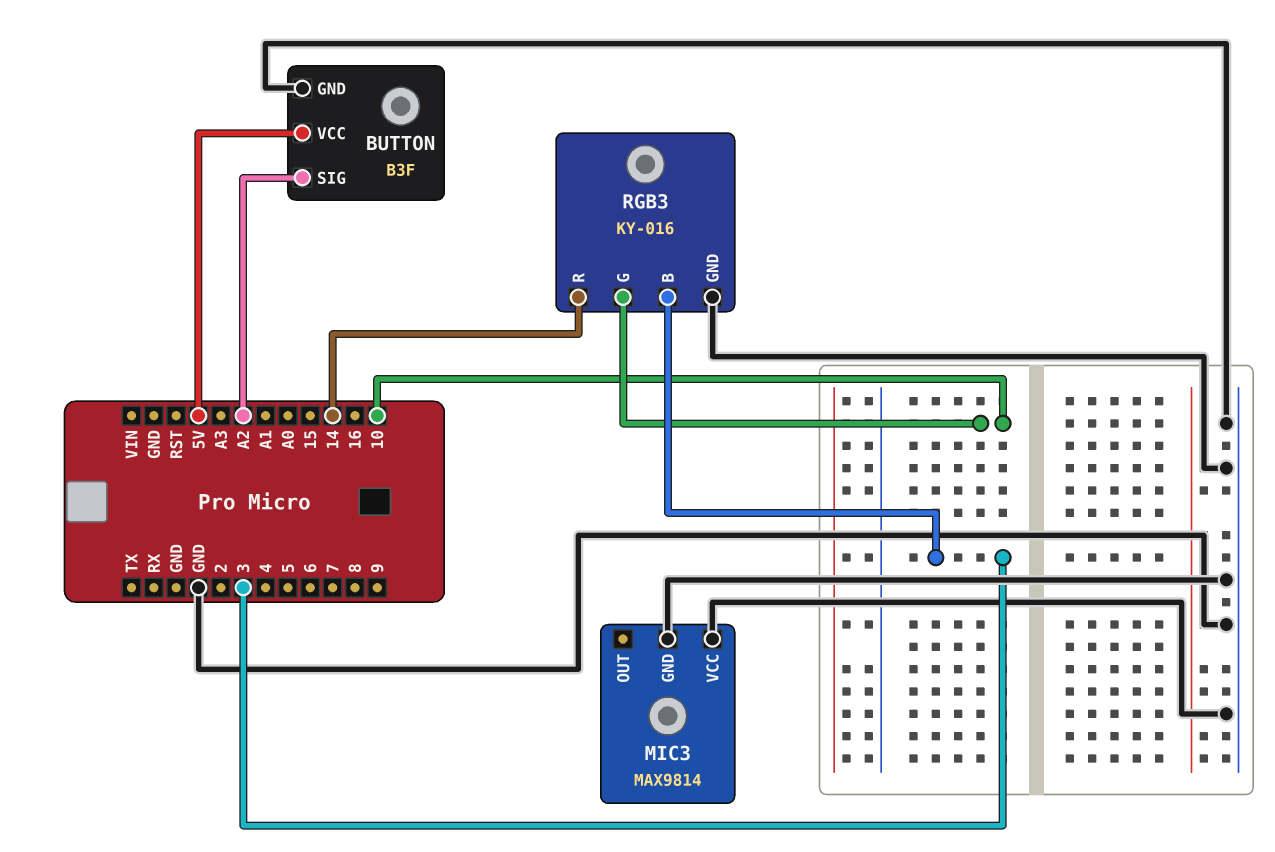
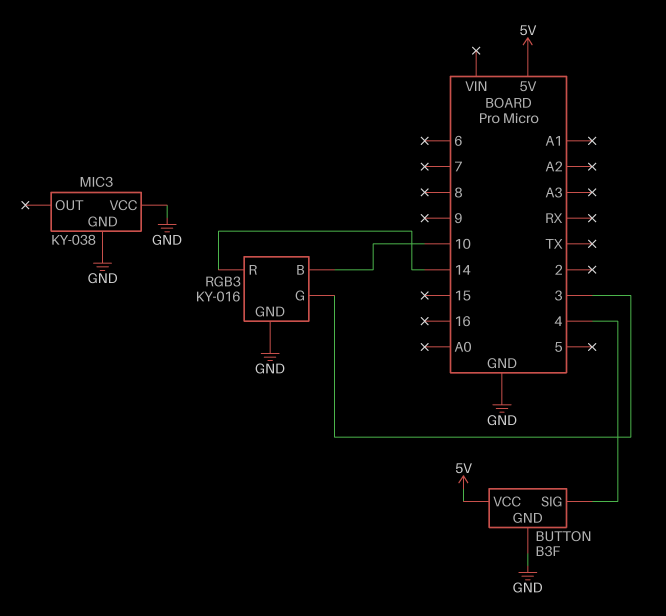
BUTTON pin SIG: A2 -> 4
MIC3: MAX9814 -> KY-038
RGB3 pin B: 3 -> 10
RGB3 pin G: 10 -> 3

